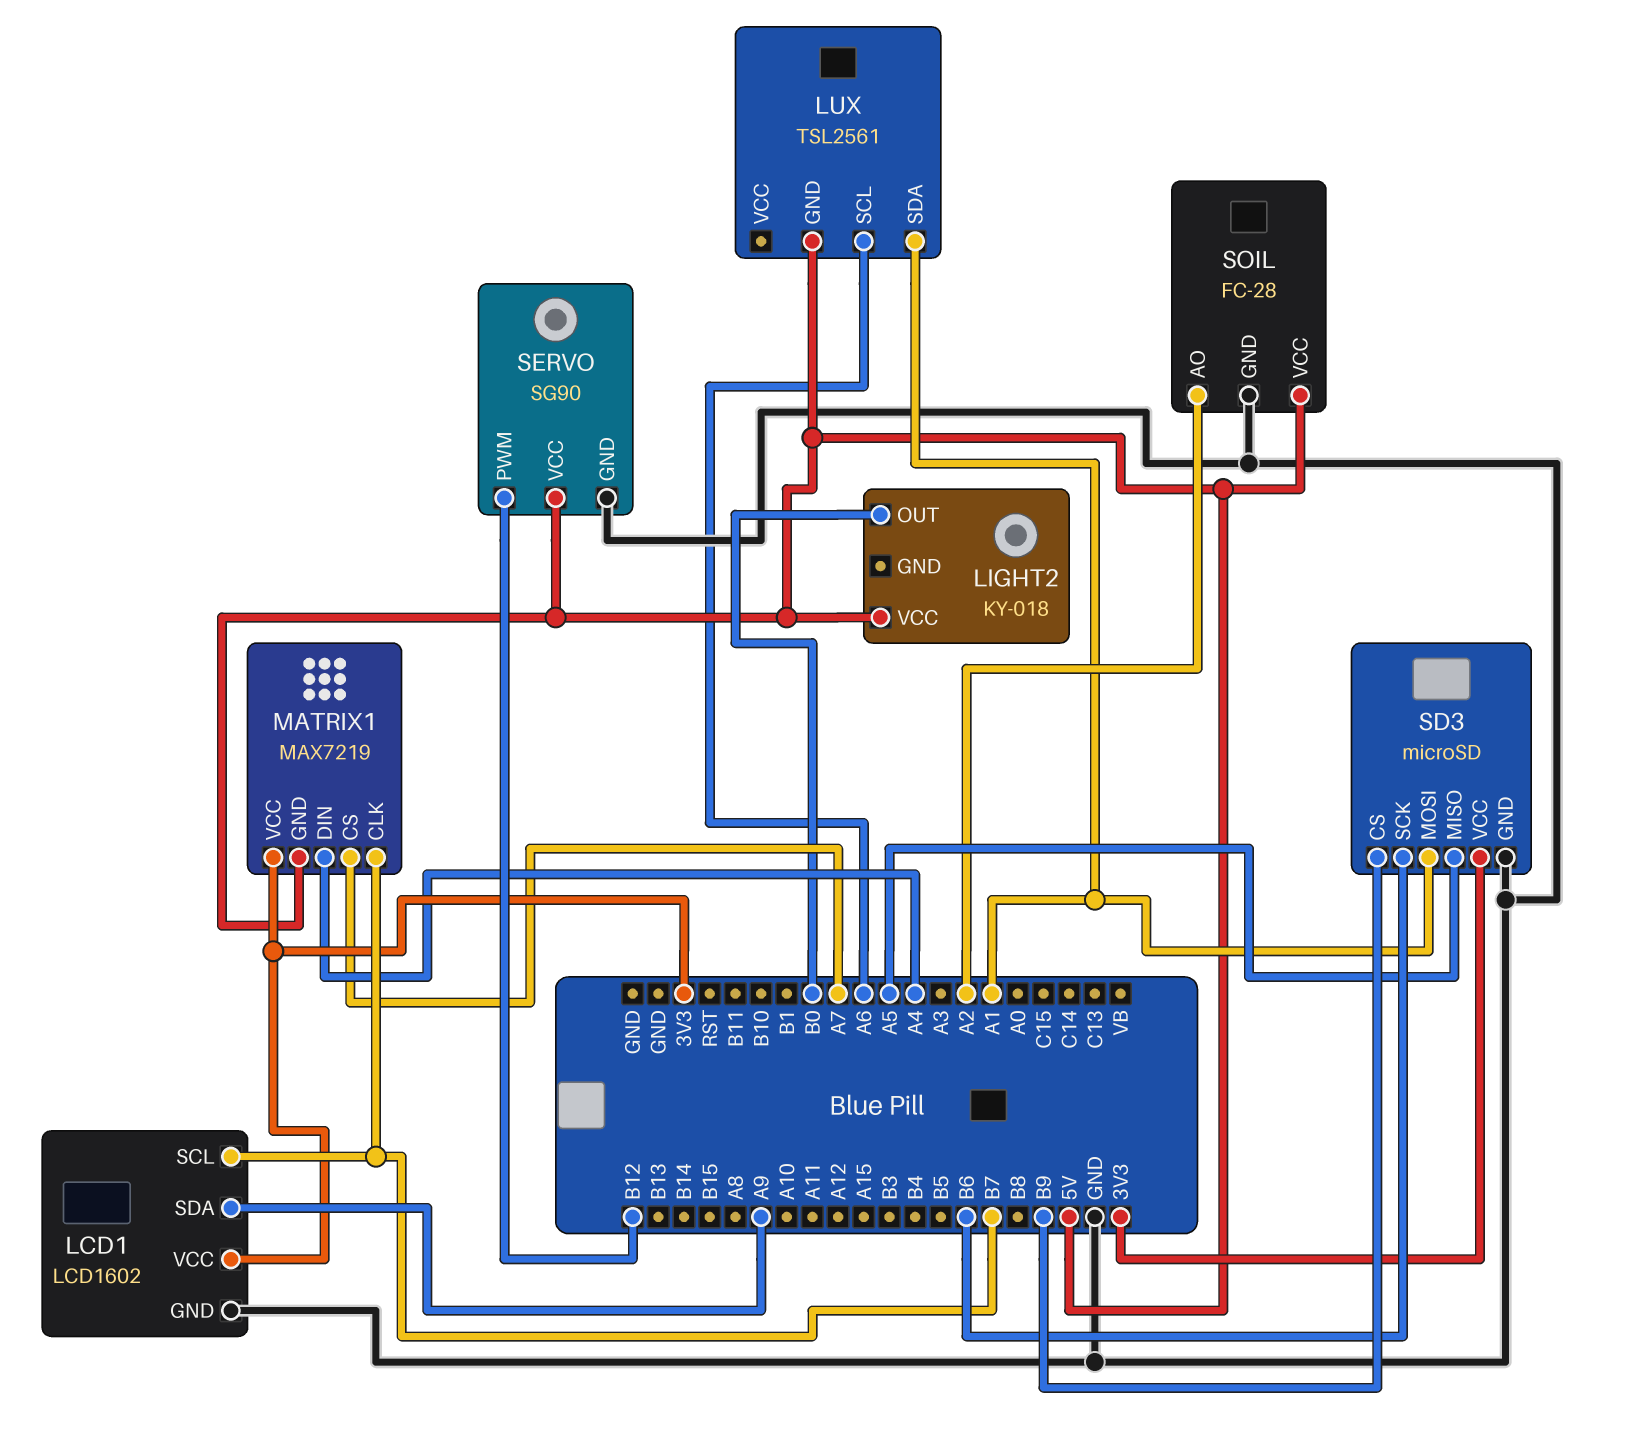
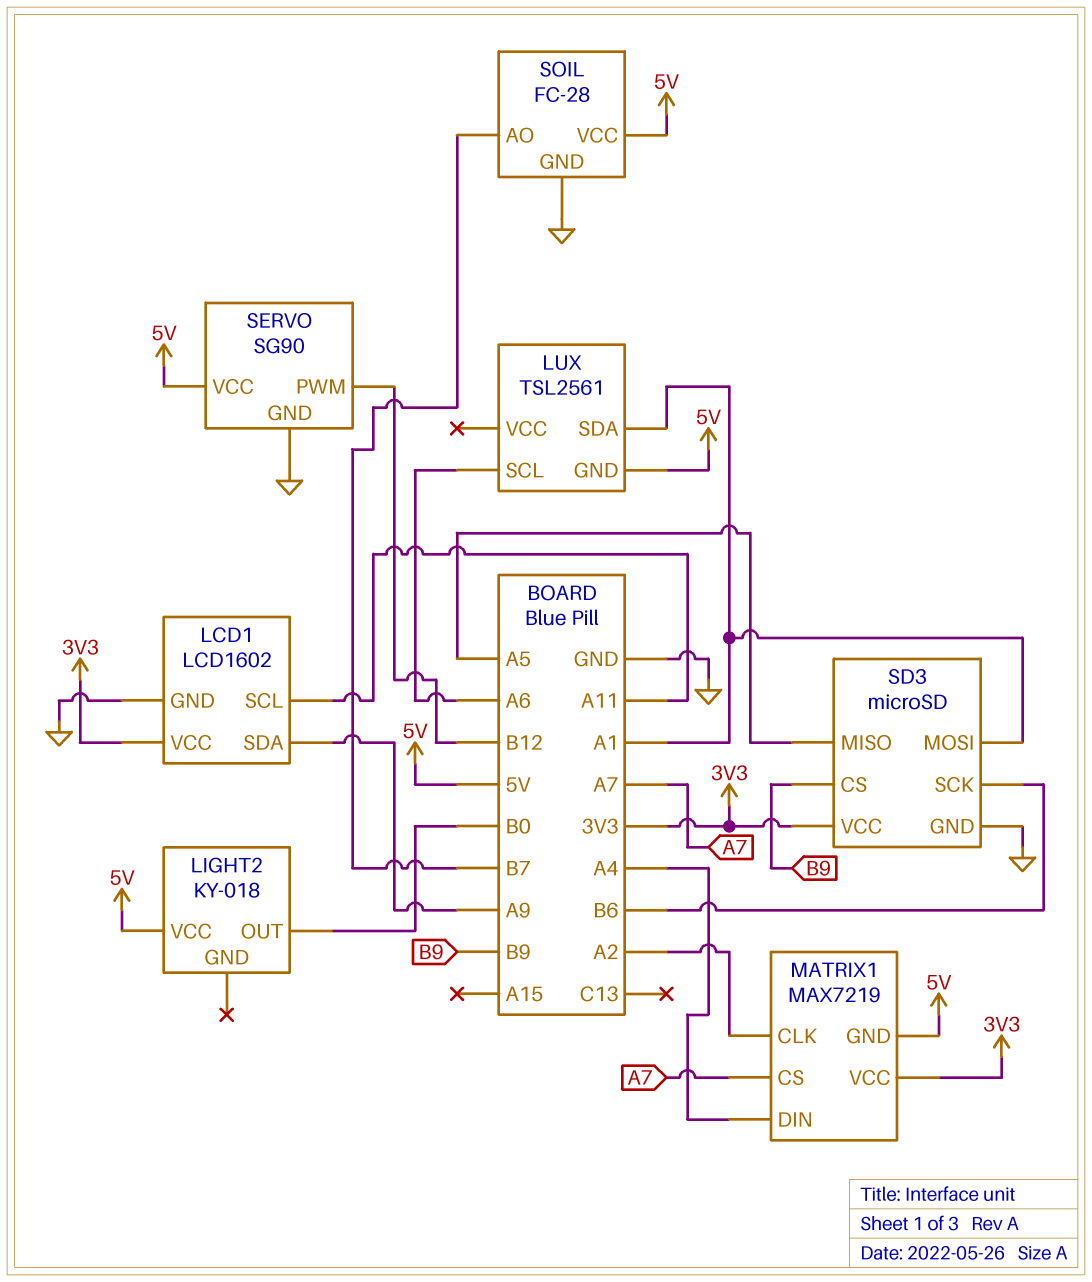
LCD1 pin SCL: B7 -> A11
MATRIX1 pin CLK: B7 -> A2
SOIL pin AO: A2 -> B7

